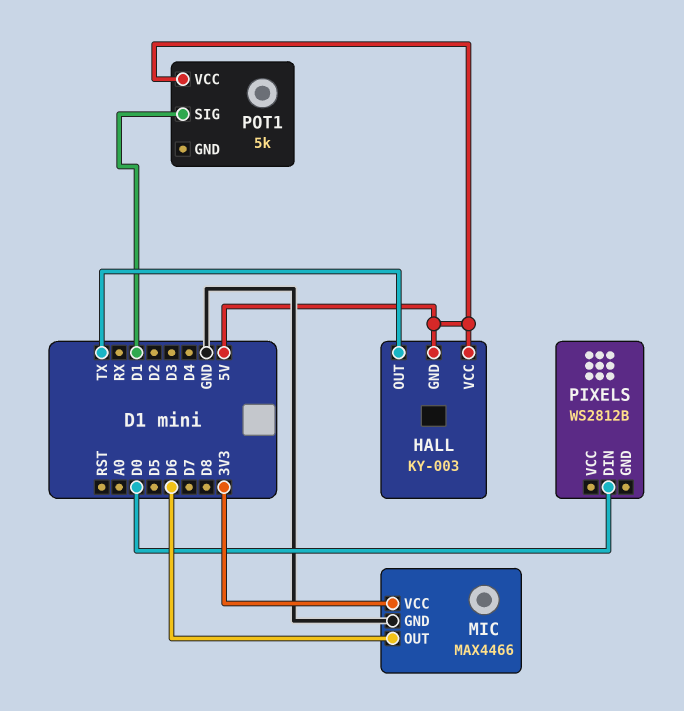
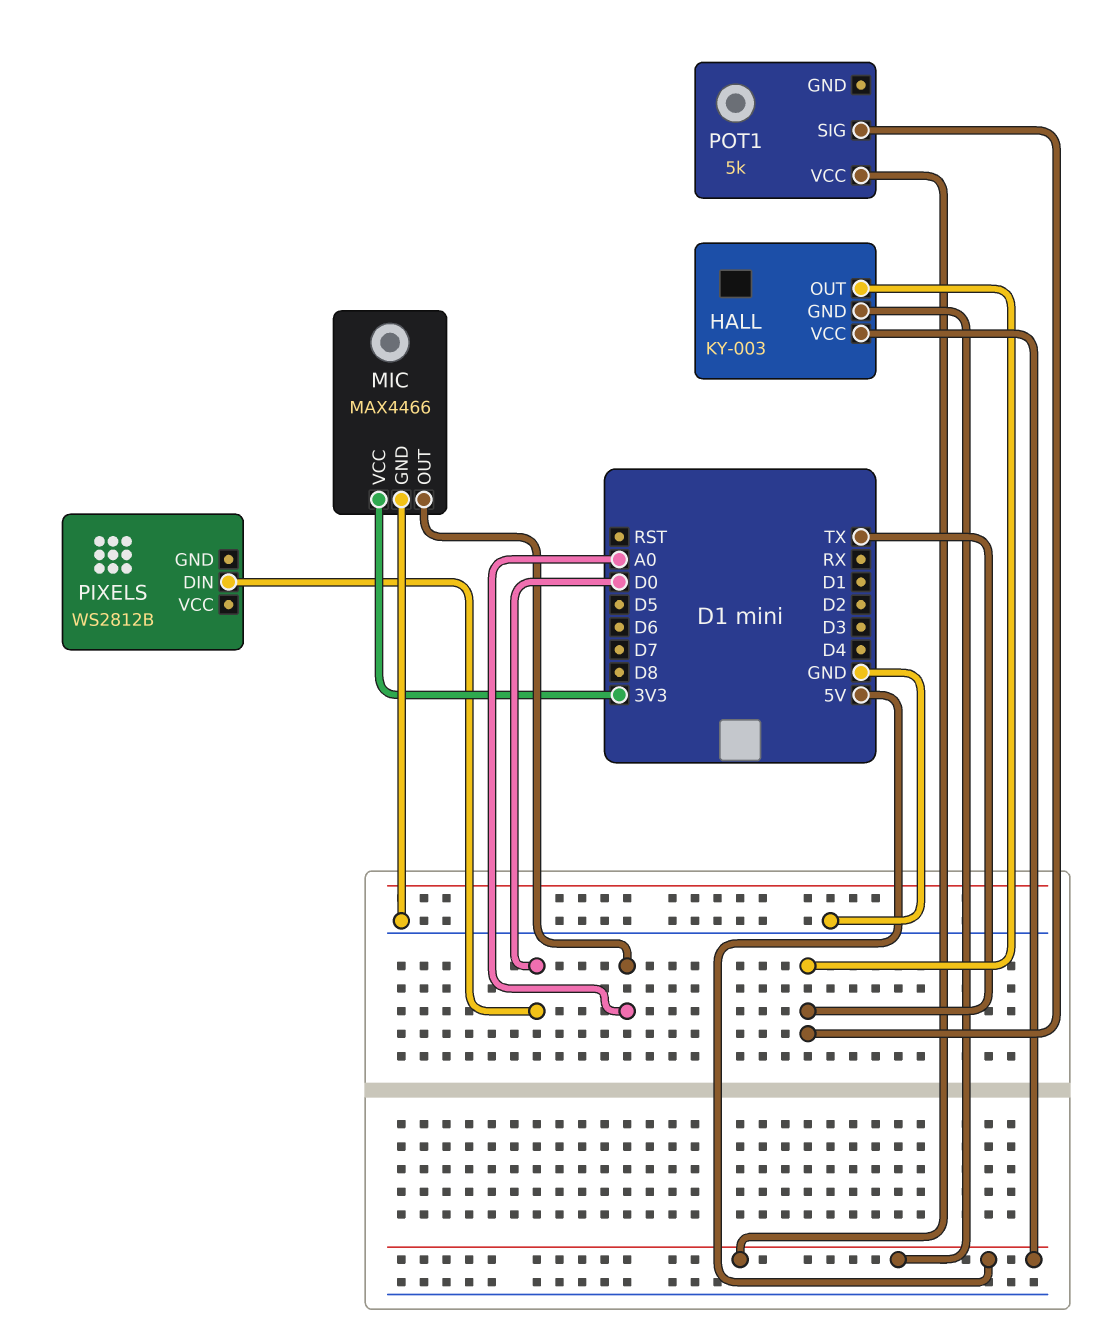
MIC pin OUT: D6 -> A0
POT1 pin SIG: D1 -> TX

